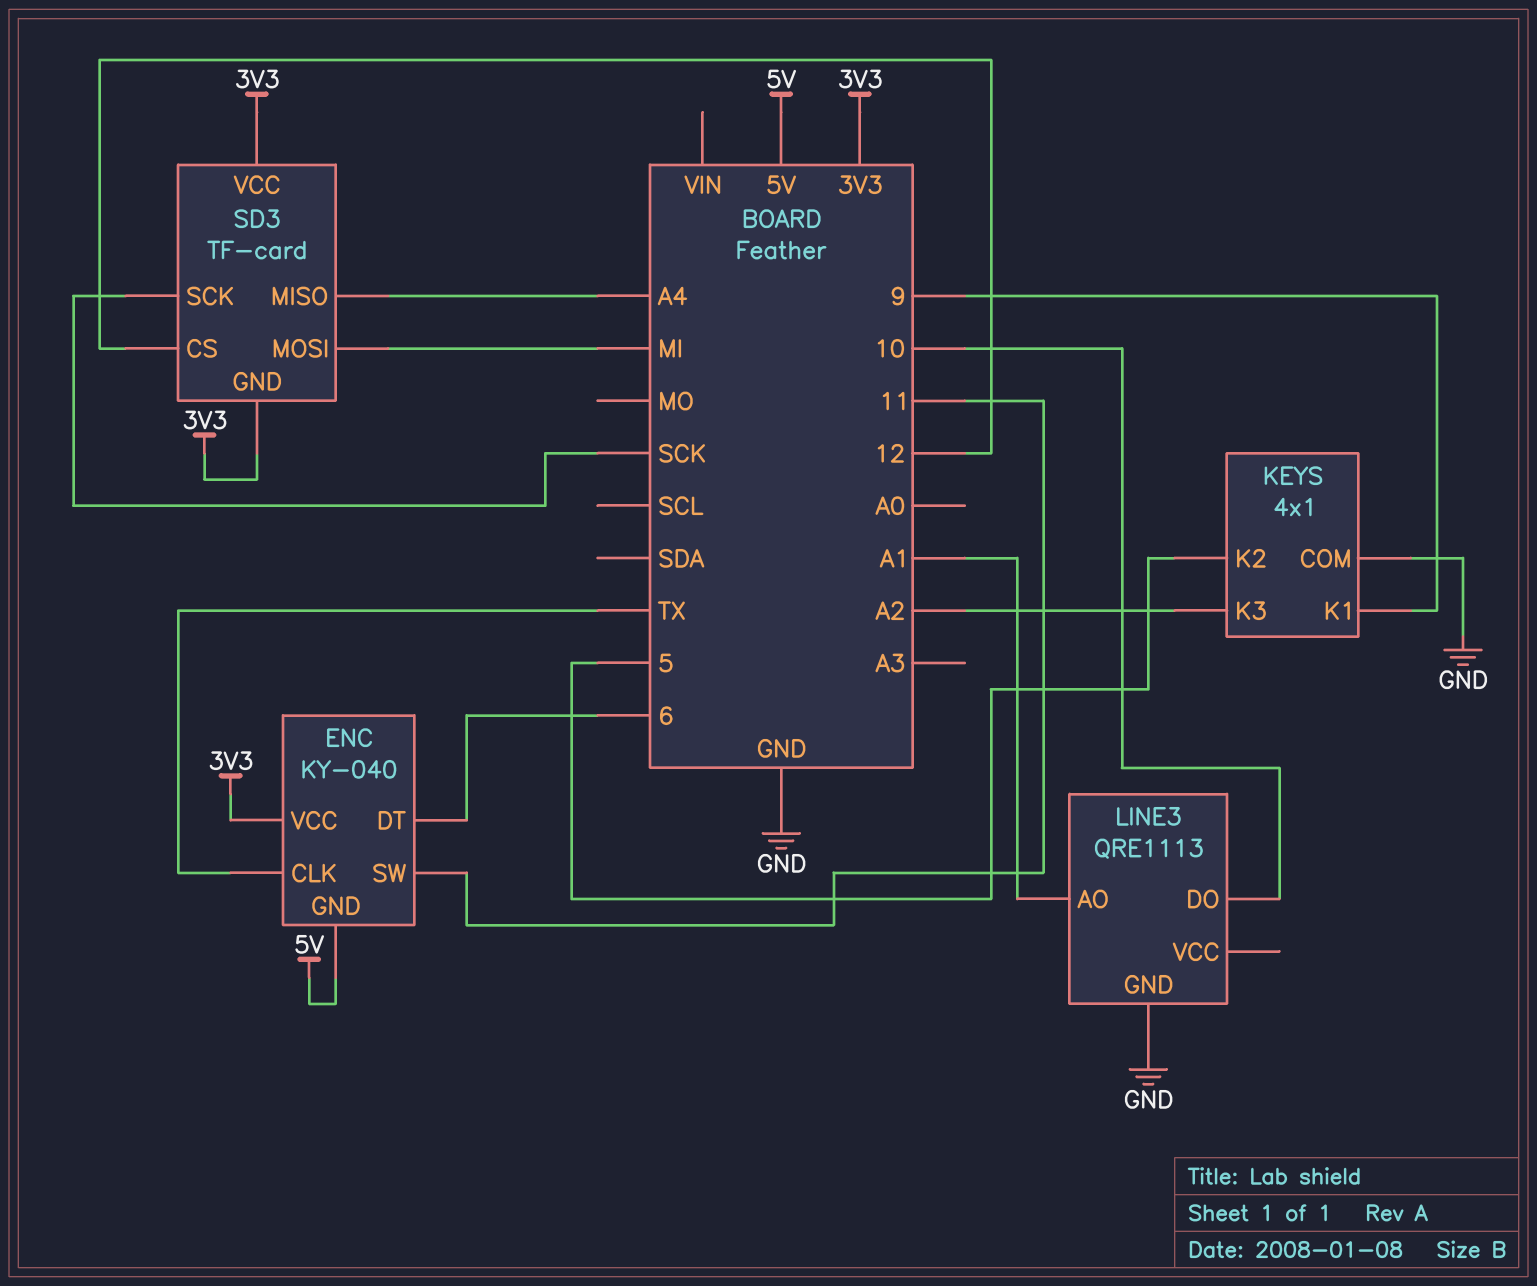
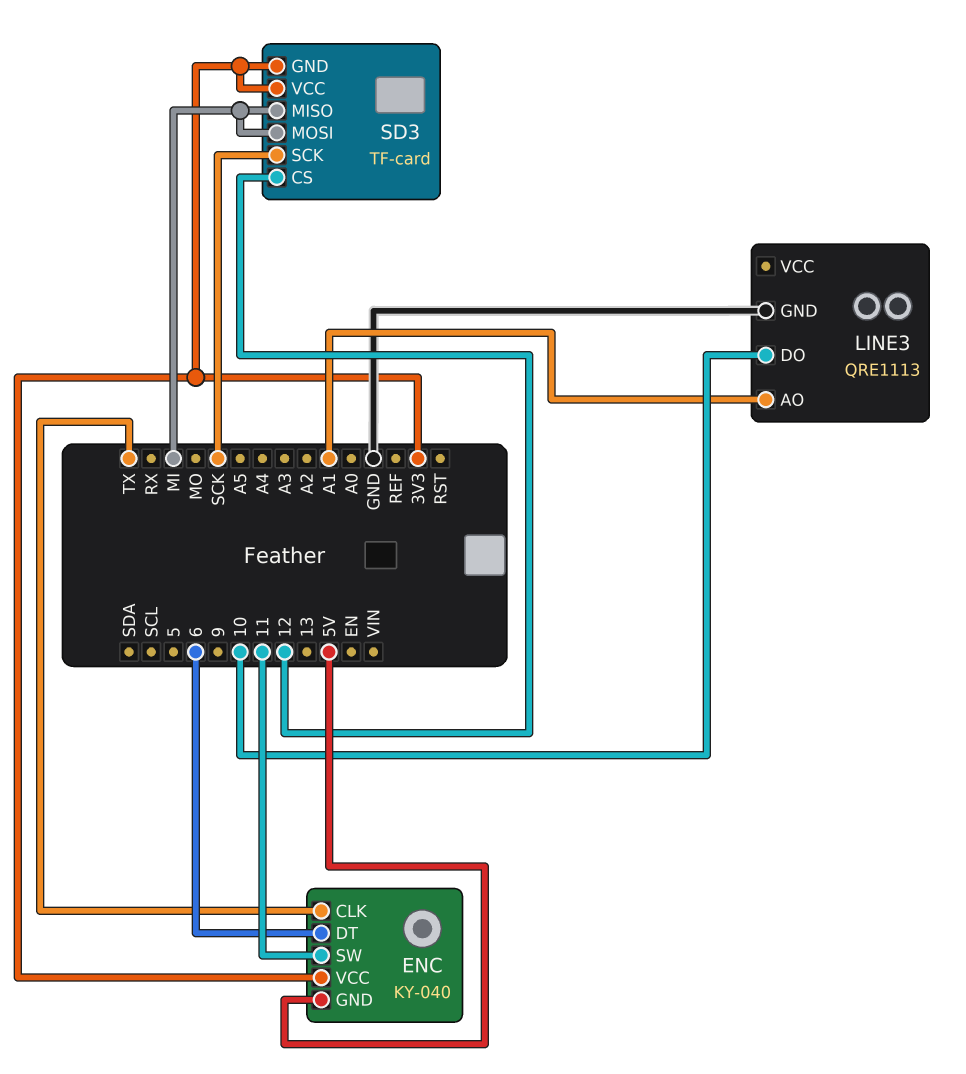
KEYS: 4x1 -> none
KEYS pin COM: GND -> none
KEYS pin K1: 9 -> none
KEYS pin K2: 5 -> none
KEYS pin K3: A2 -> none
SD3 pin MISO: A4 -> MI

